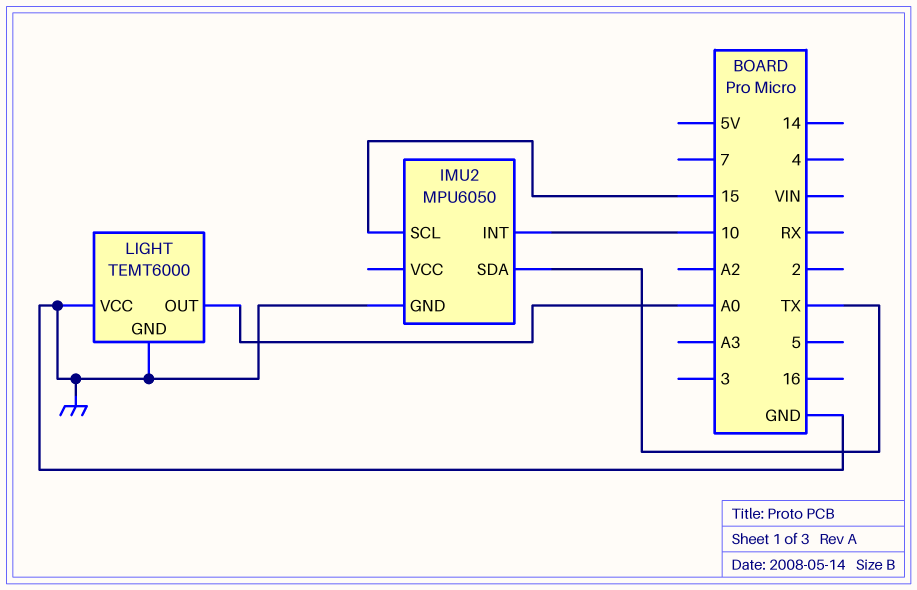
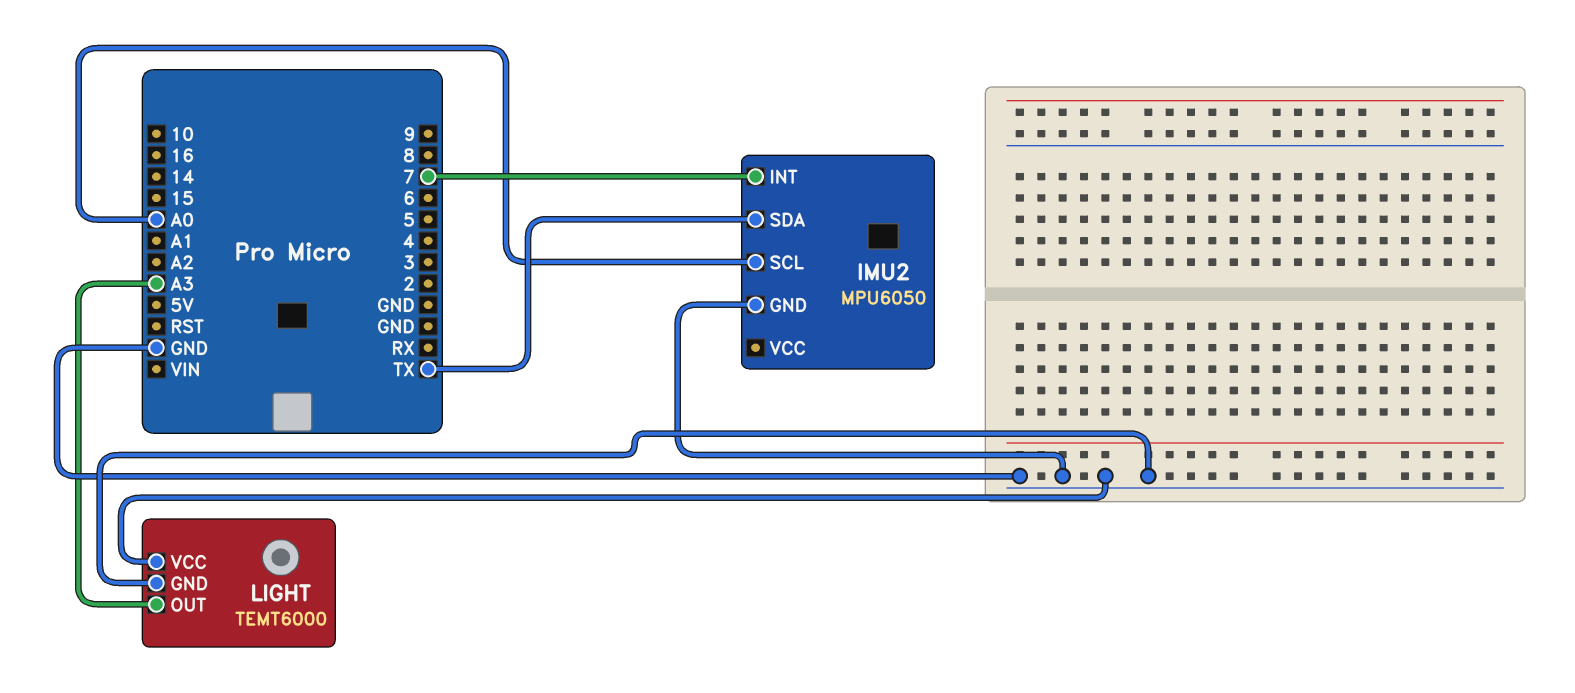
IMU2 pin INT: 10 -> 7
IMU2 pin SCL: 15 -> A0
LIGHT pin OUT: A0 -> A3

